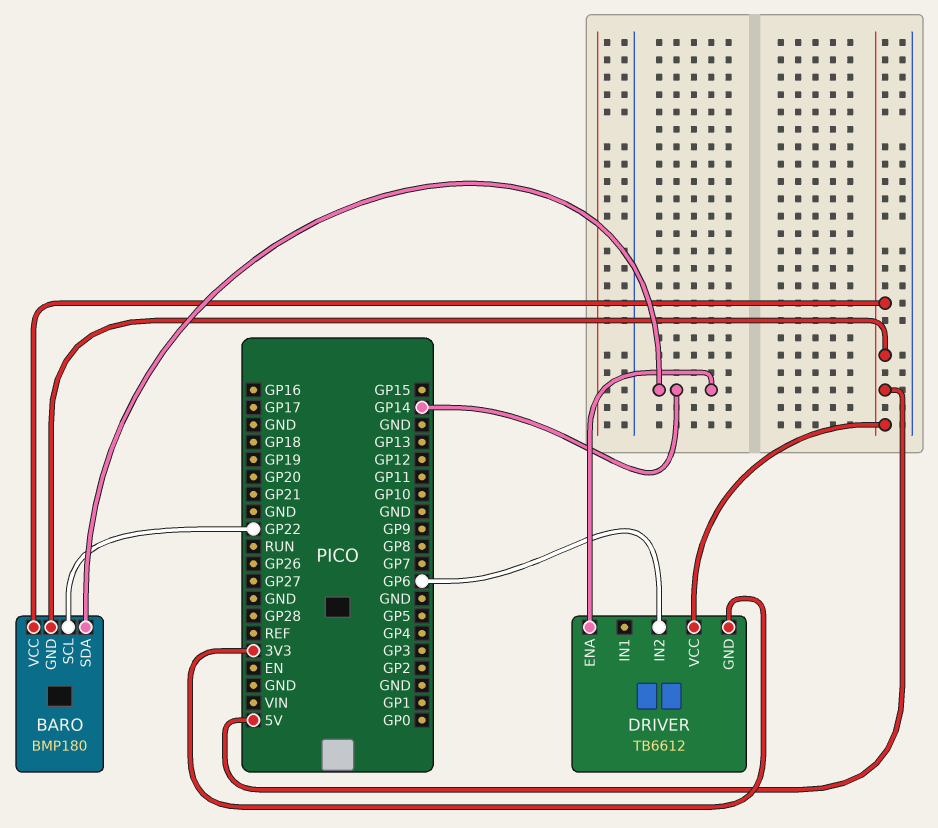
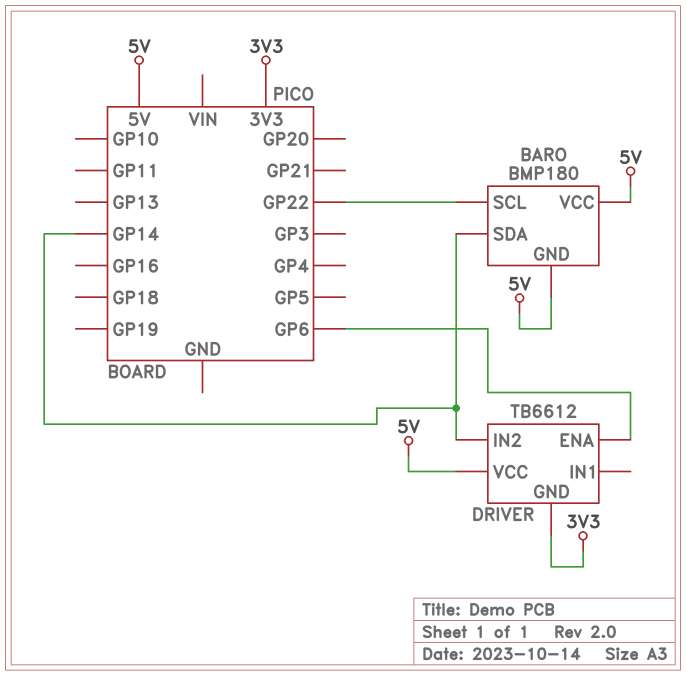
DRIVER pin ENA: GP14 -> GP6
DRIVER pin IN2: GP6 -> GP14

